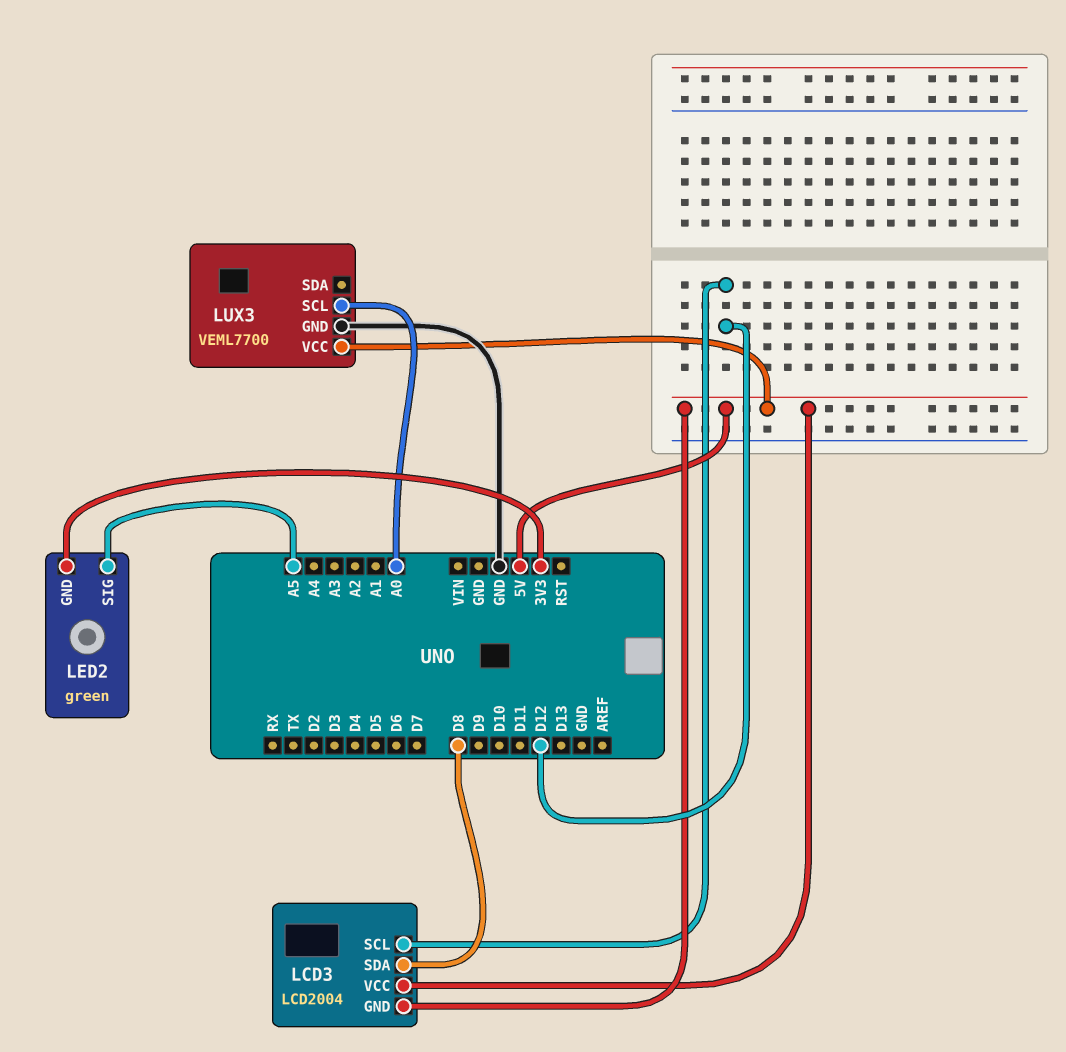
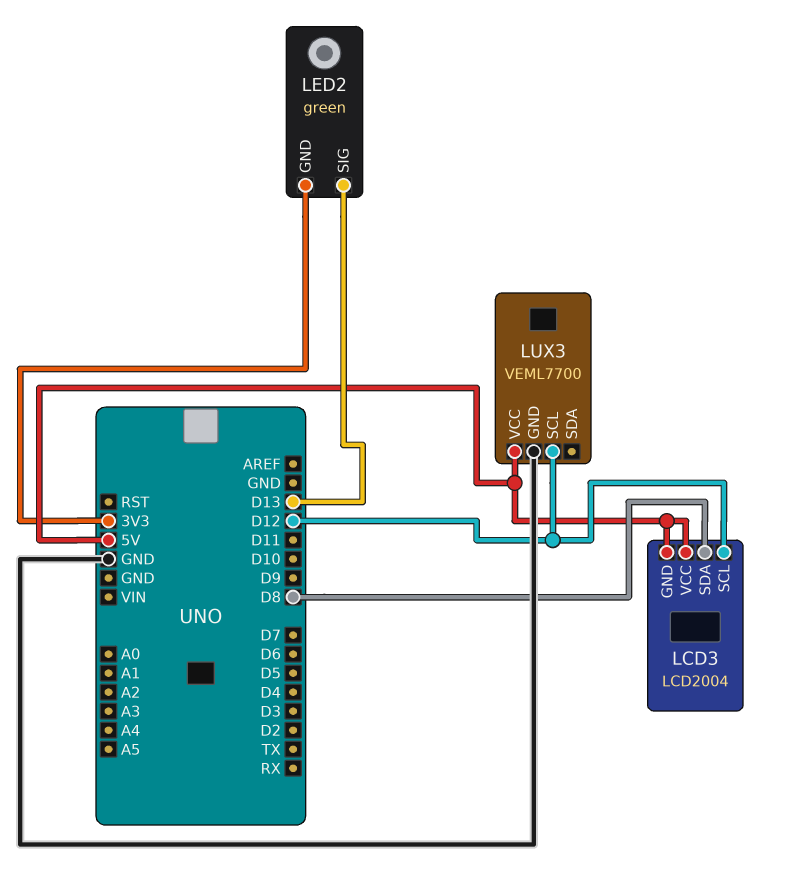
LED2 pin SIG: A5 -> D13
LUX3 pin SCL: A0 -> D12

